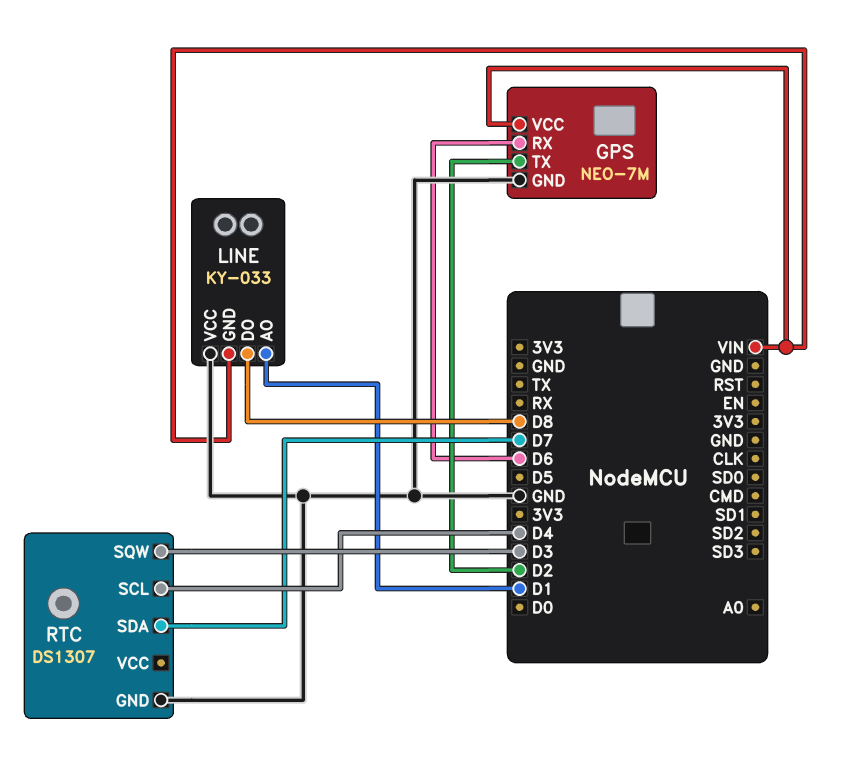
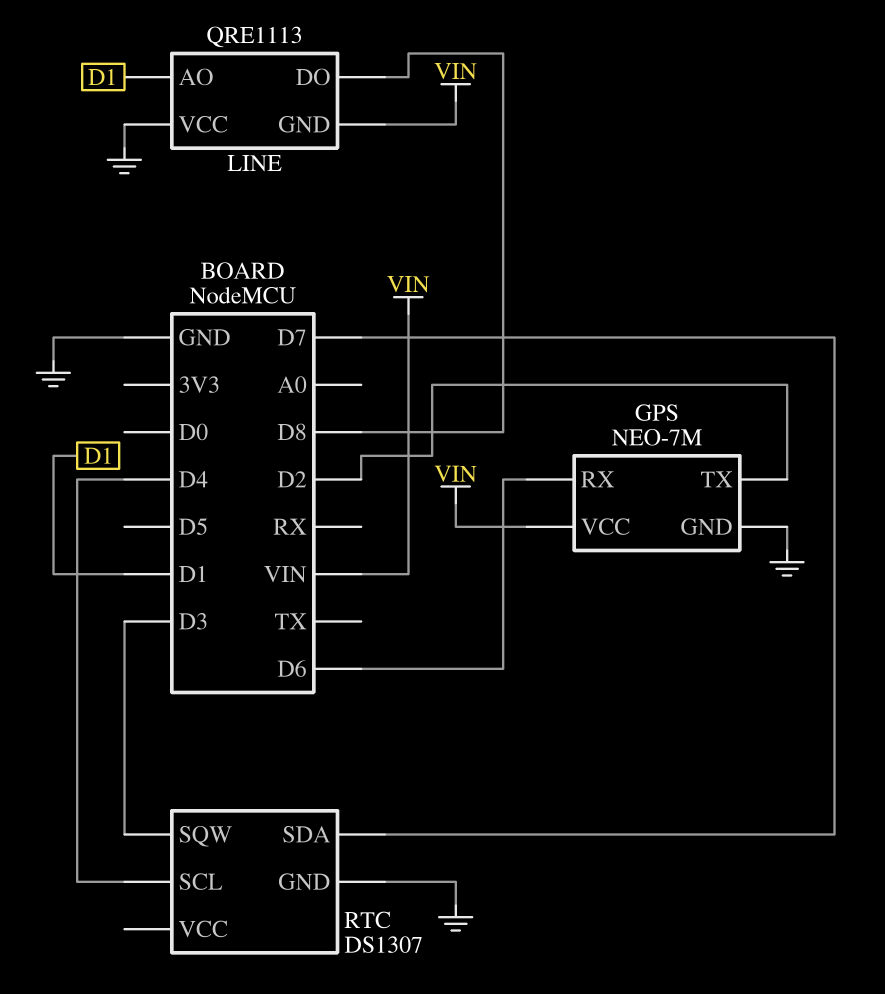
LINE: KY-033 -> QRE1113

